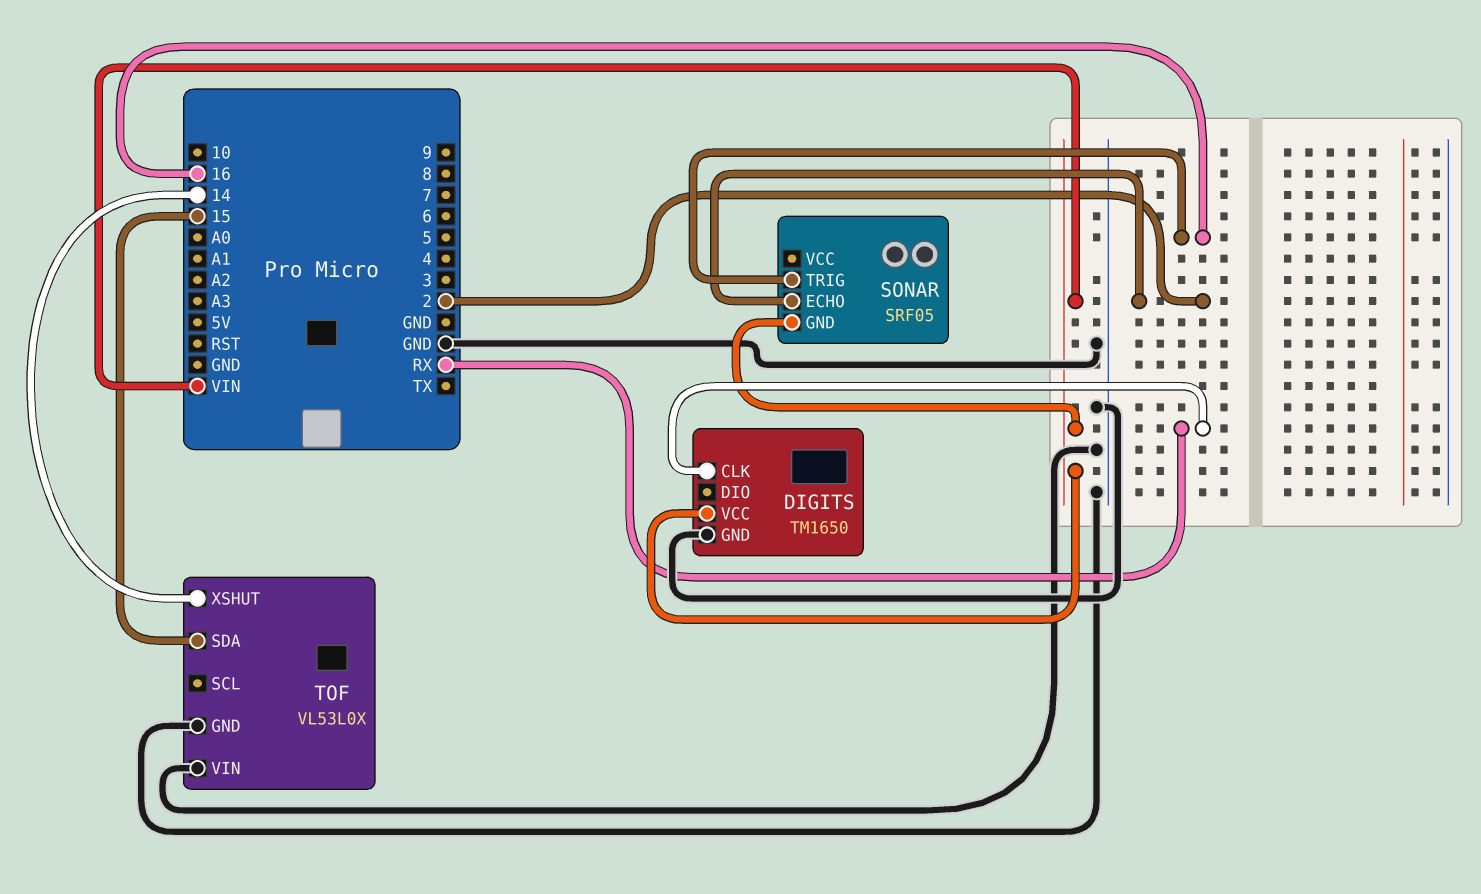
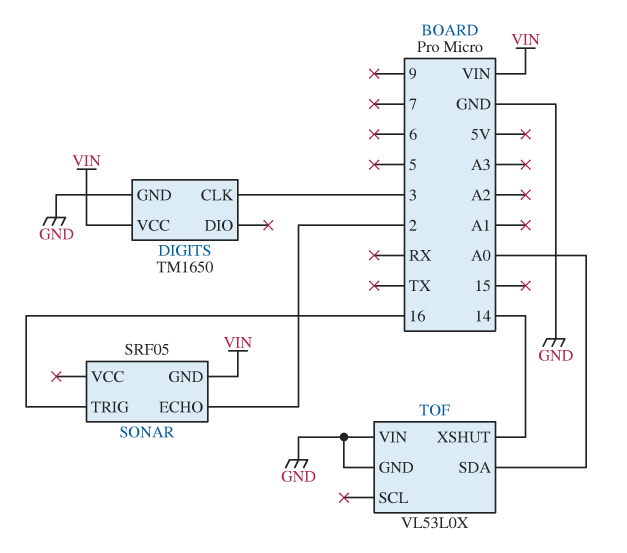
DIGITS pin CLK: RX -> 3
TOF pin SDA: 15 -> A0

